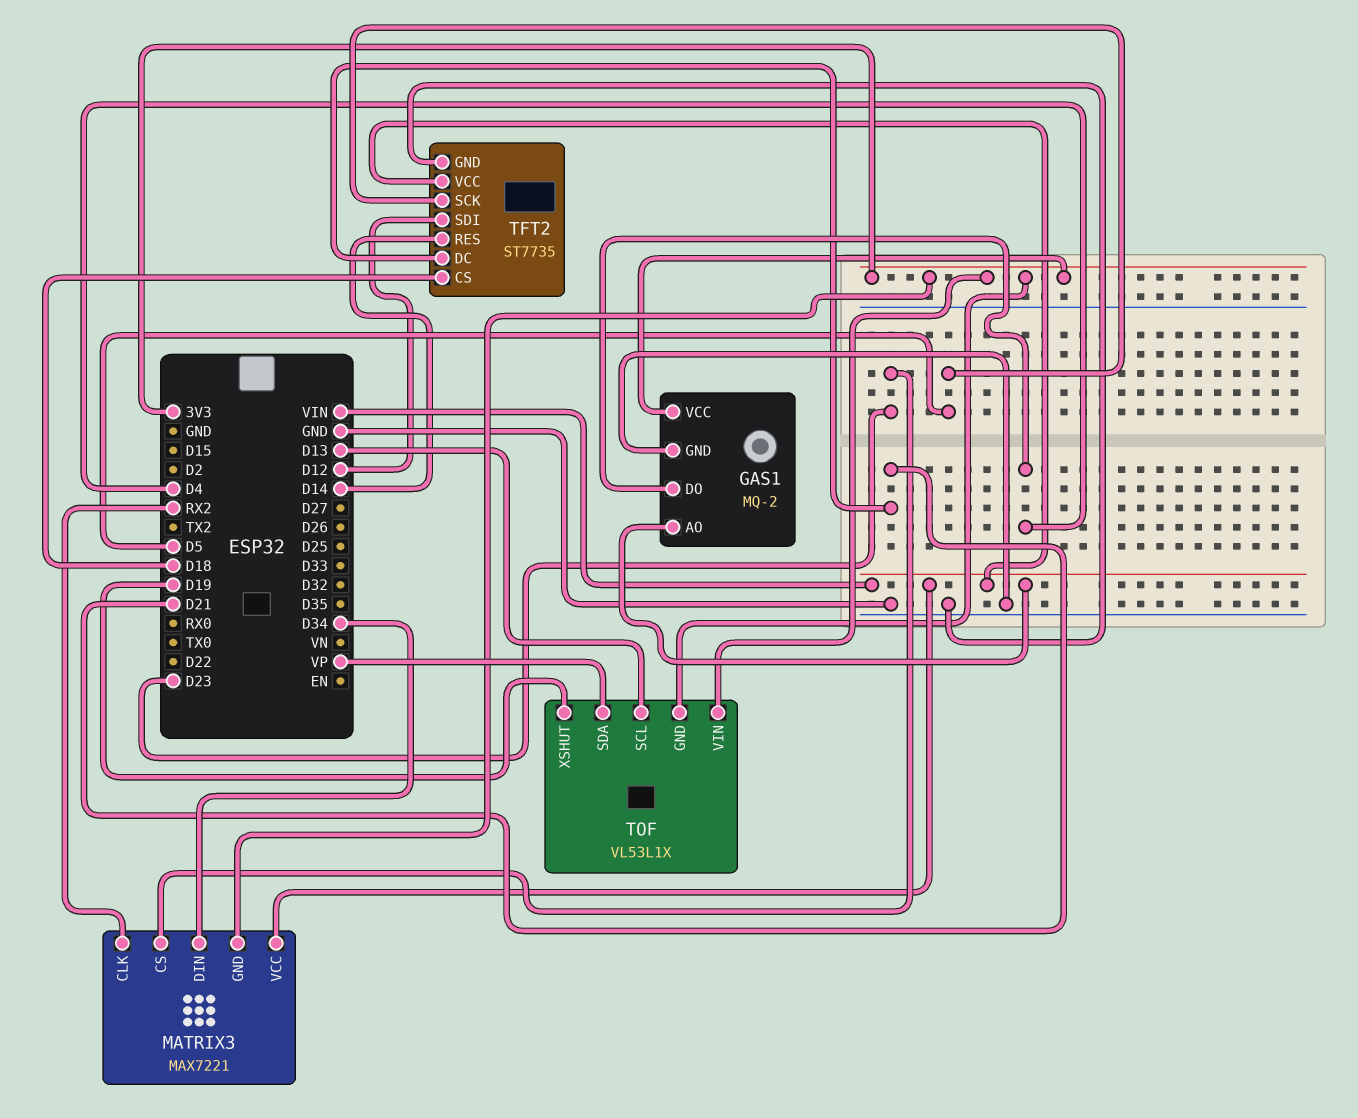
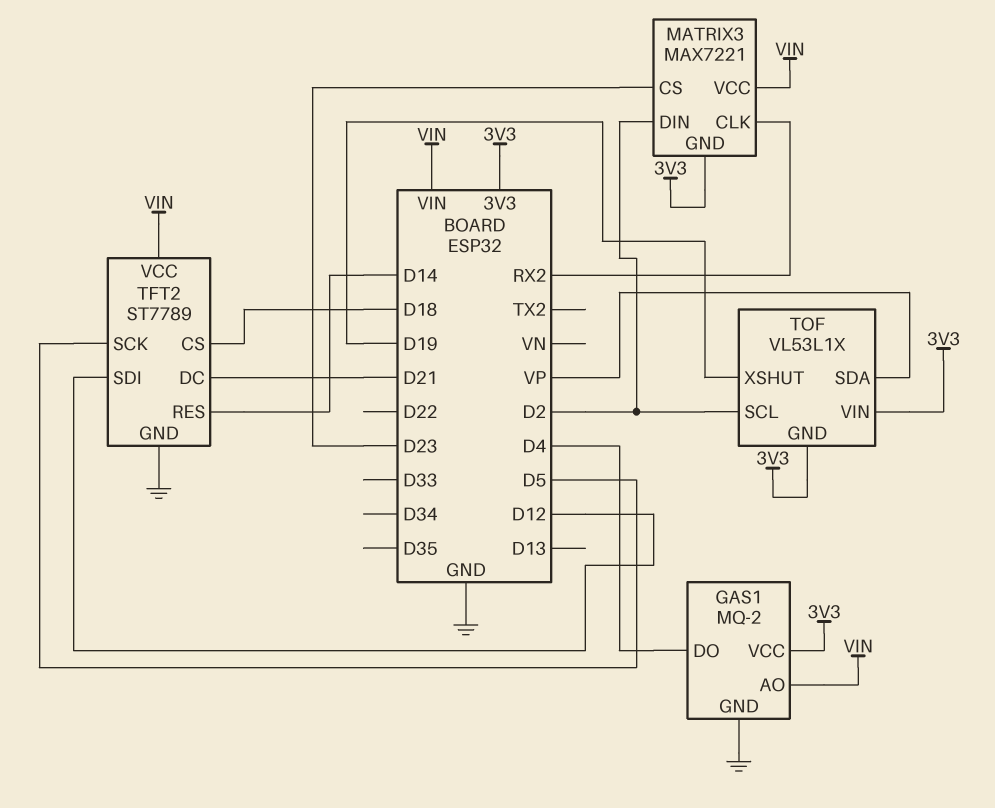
MATRIX3 pin DIN: D34 -> D2
TFT2: ST7735 -> ST7789
TOF pin SCL: D13 -> D2

